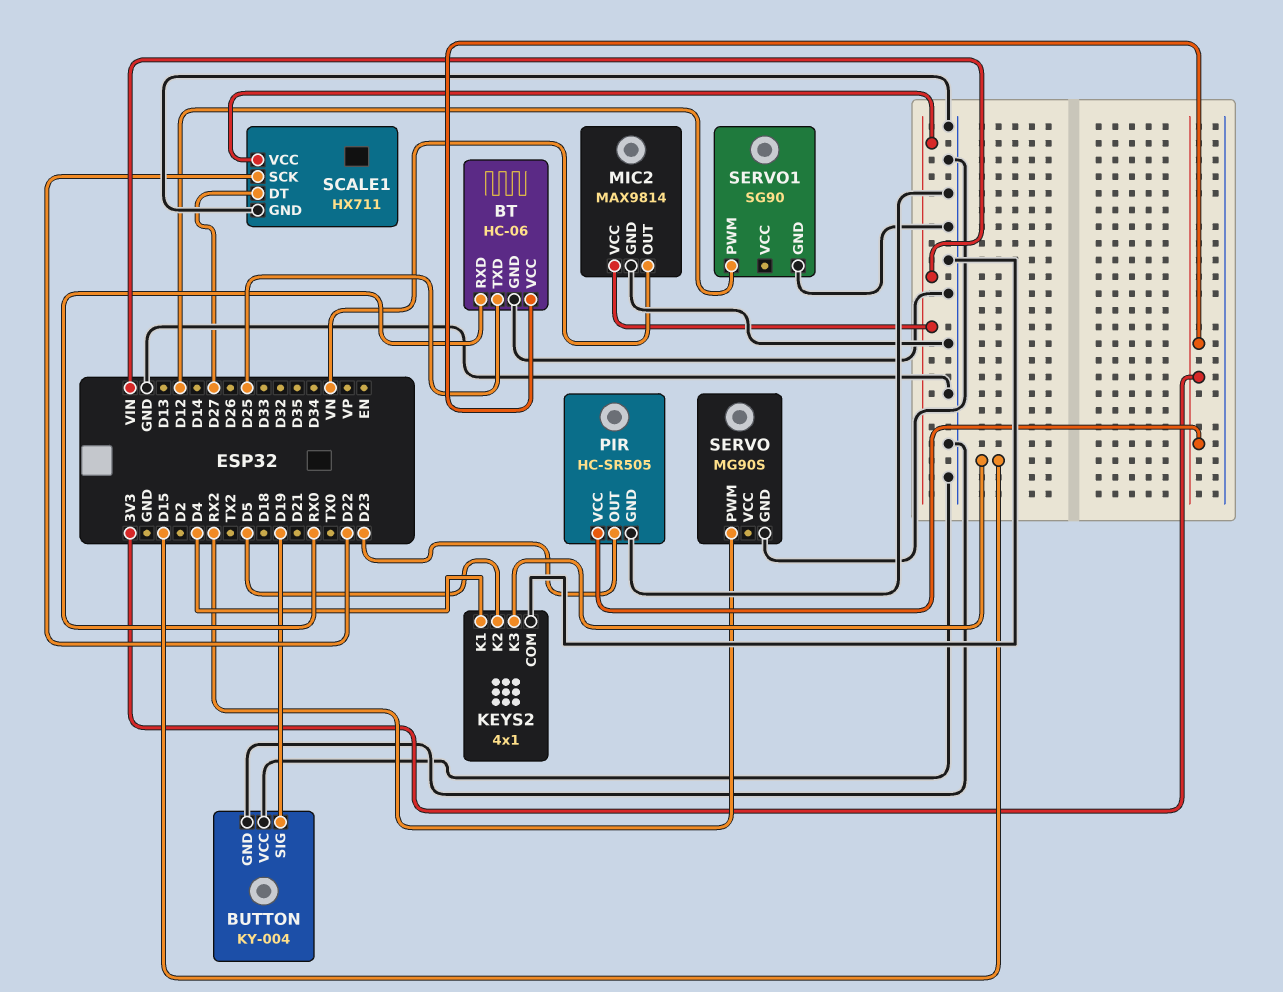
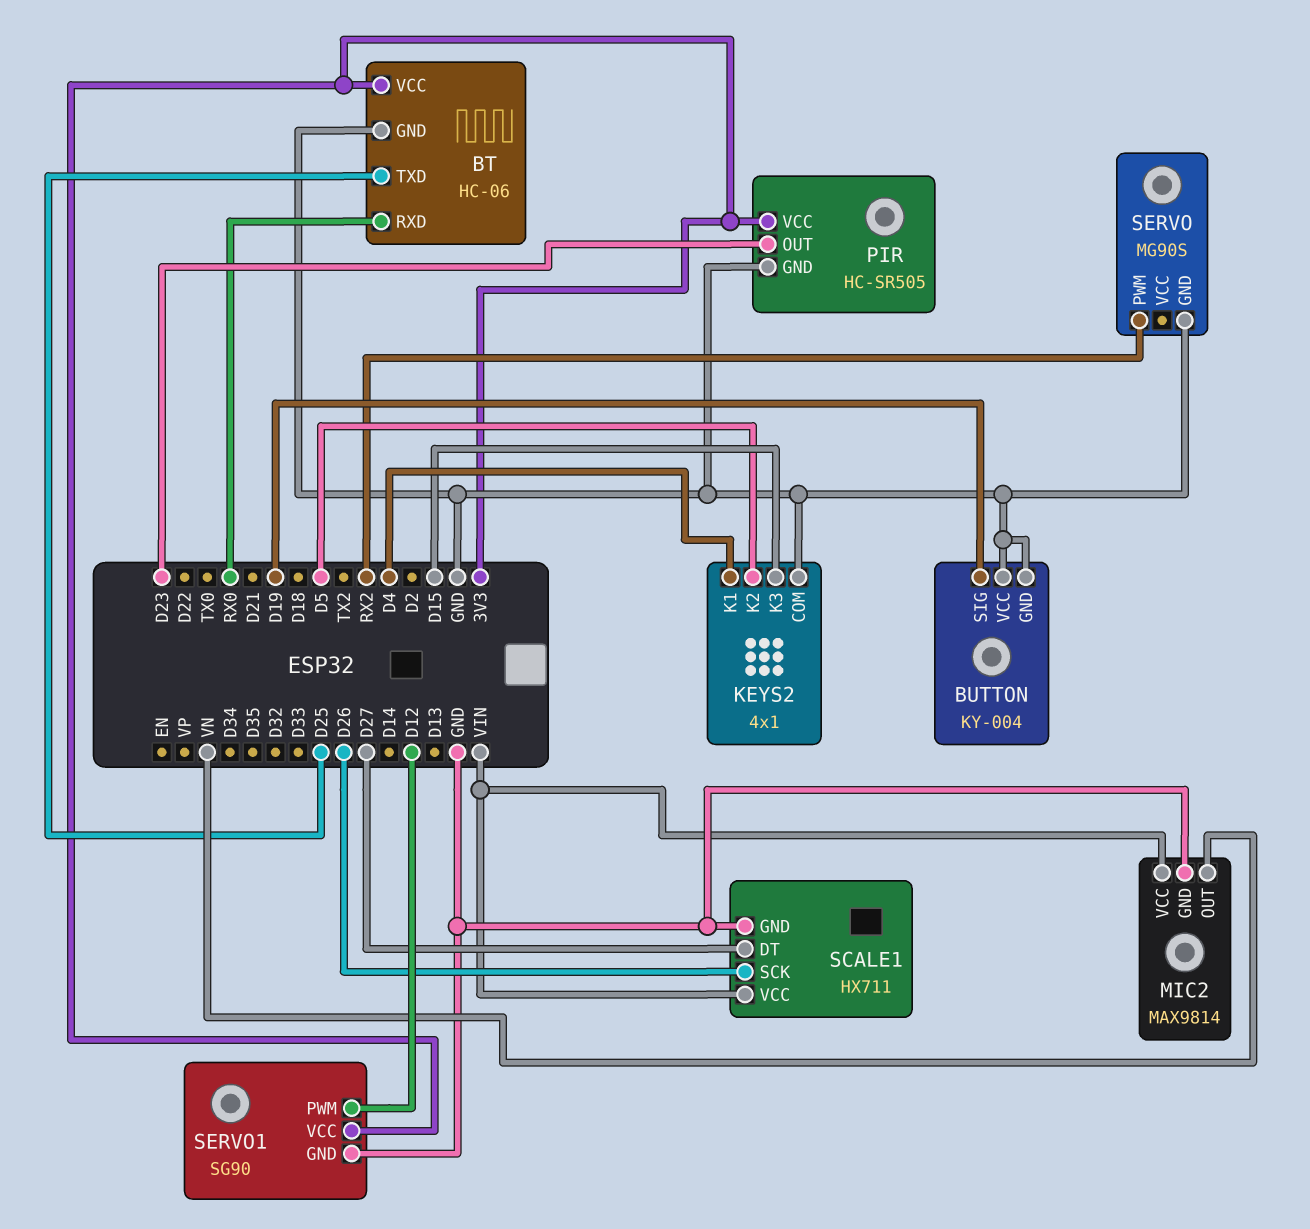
SCALE1 pin SCK: D22 -> D26
SERVO1 pin VCC: none -> 3V3

